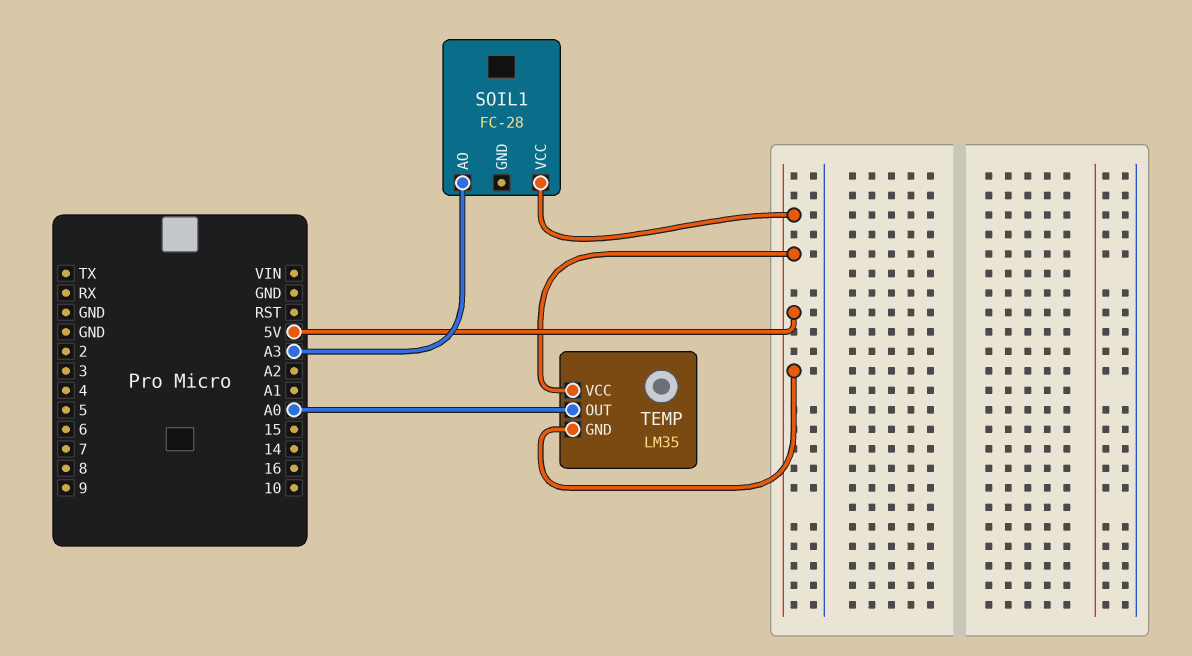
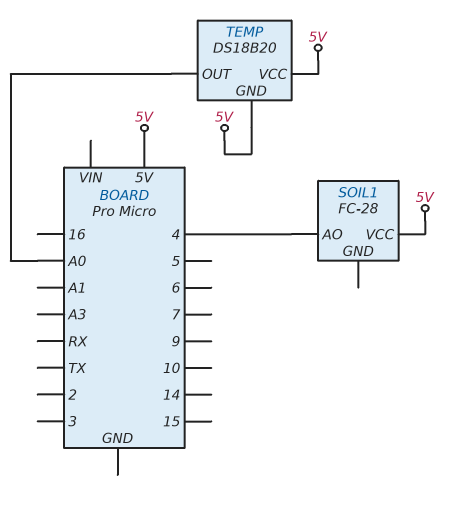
SOIL1 pin AO: A3 -> 4
TEMP: LM35 -> DS18B20

